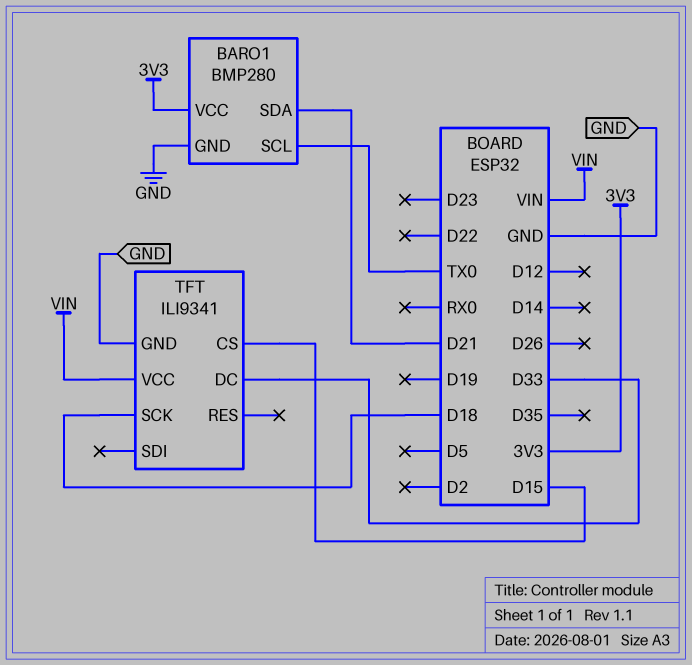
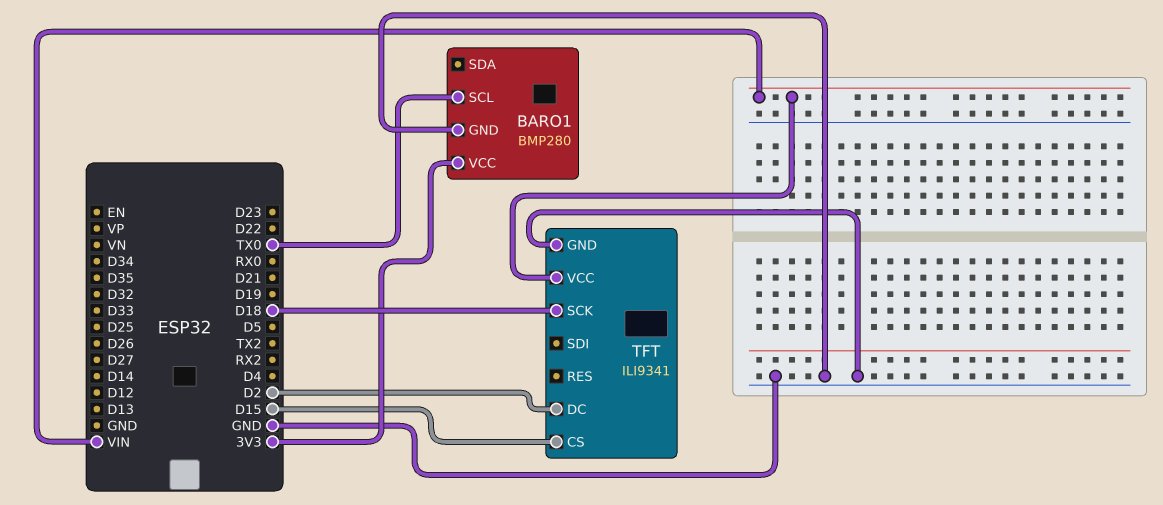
BARO1 pin SDA: D21 -> none
TFT pin DC: D33 -> D2

